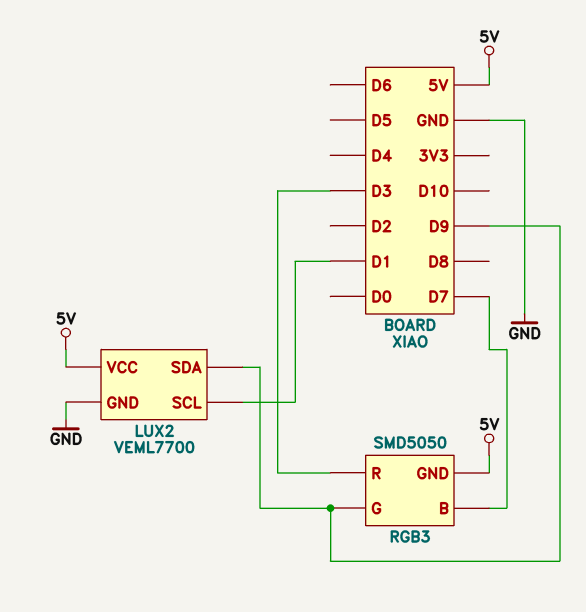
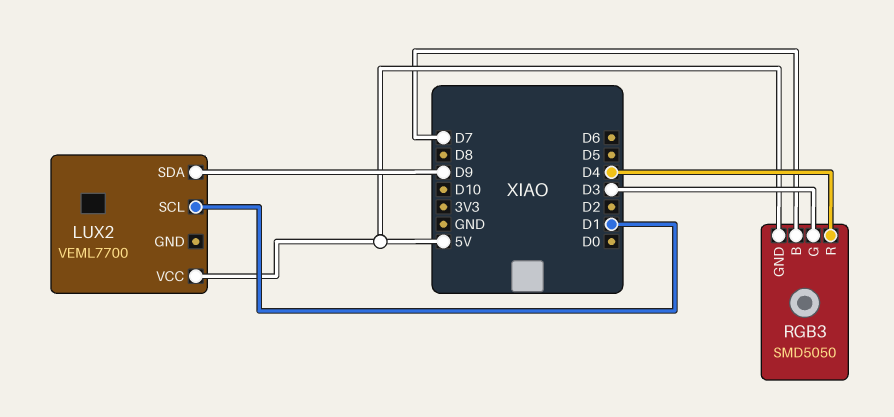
LUX2 pin GND: GND -> none
RGB3 pin G: D9 -> D3
RGB3 pin R: D3 -> D4

